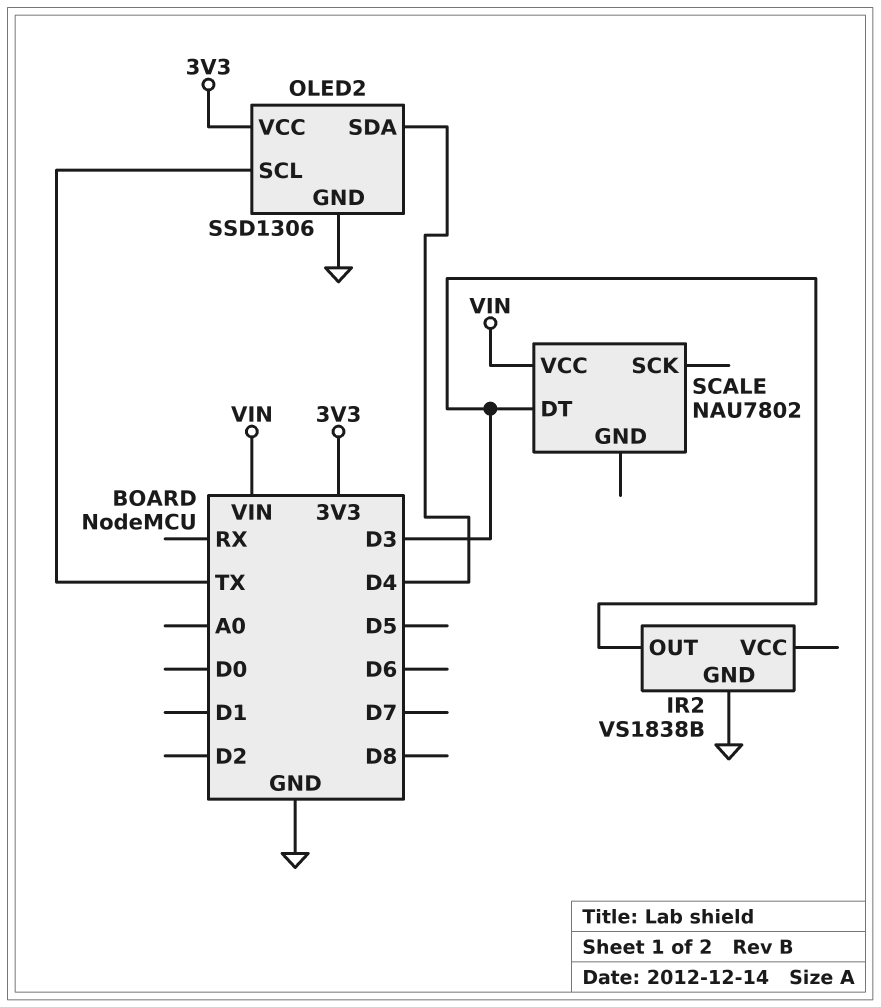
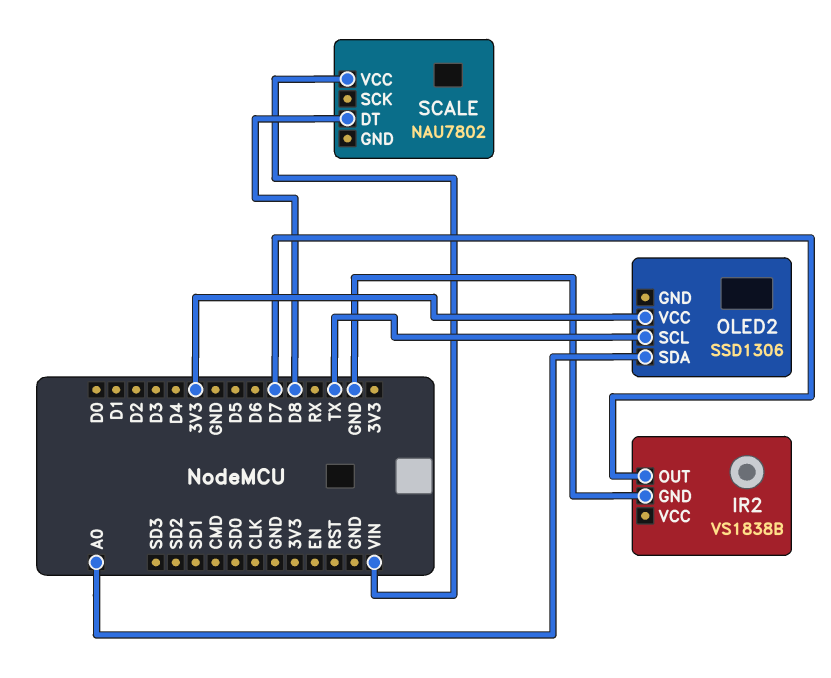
IR2 pin OUT: D3 -> D7
OLED2 pin GND: GND -> none
OLED2 pin SDA: D4 -> A0
SCALE pin DT: D3 -> D8

